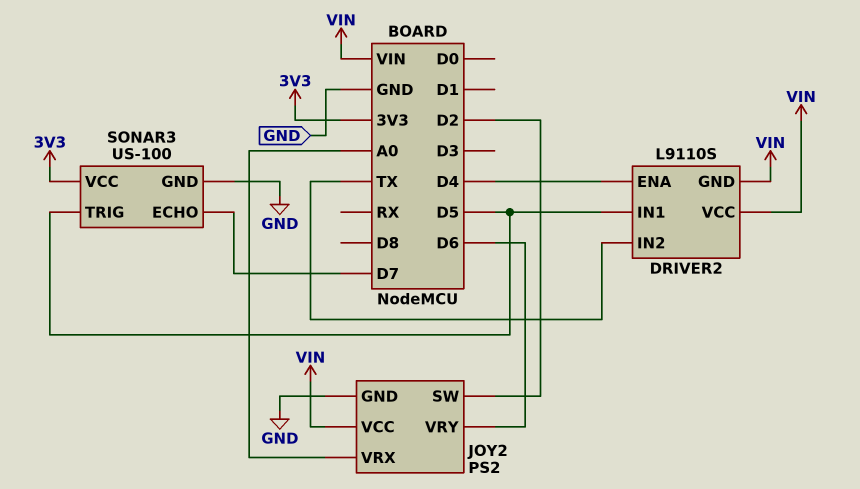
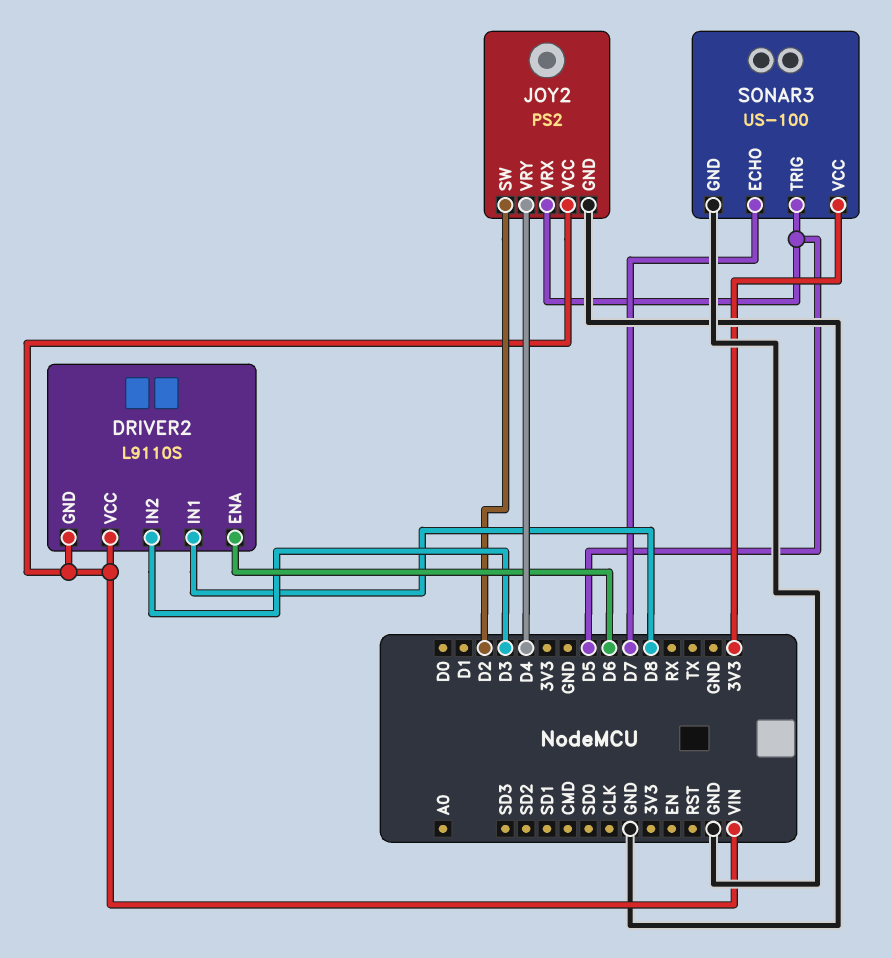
DRIVER2 pin ENA: D4 -> D6
DRIVER2 pin IN1: D5 -> D8
DRIVER2 pin IN2: TX -> D3
JOY2 pin VRX: A0 -> D5
JOY2 pin VRY: D6 -> D4

